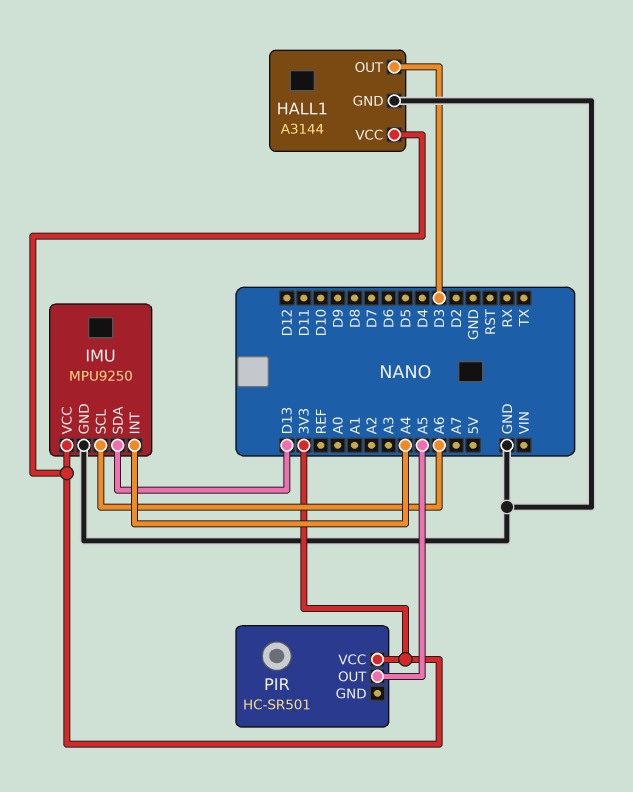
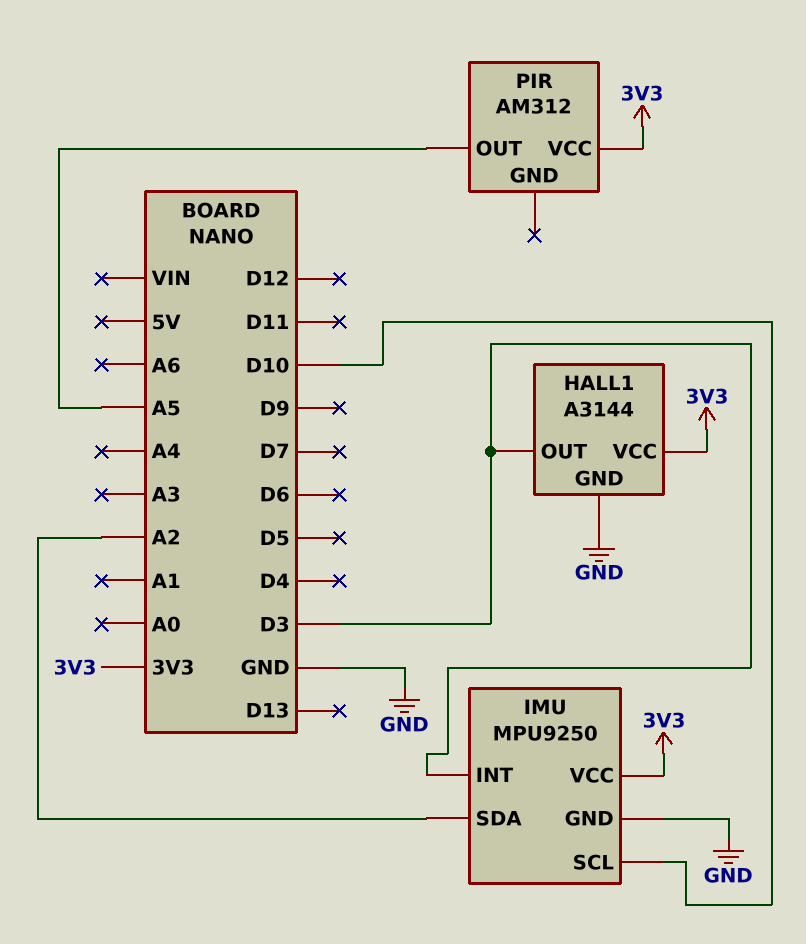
IMU pin INT: A4 -> D3
IMU pin SCL: A6 -> D10
IMU pin SDA: D13 -> A2
PIR: HC-SR501 -> AM312

